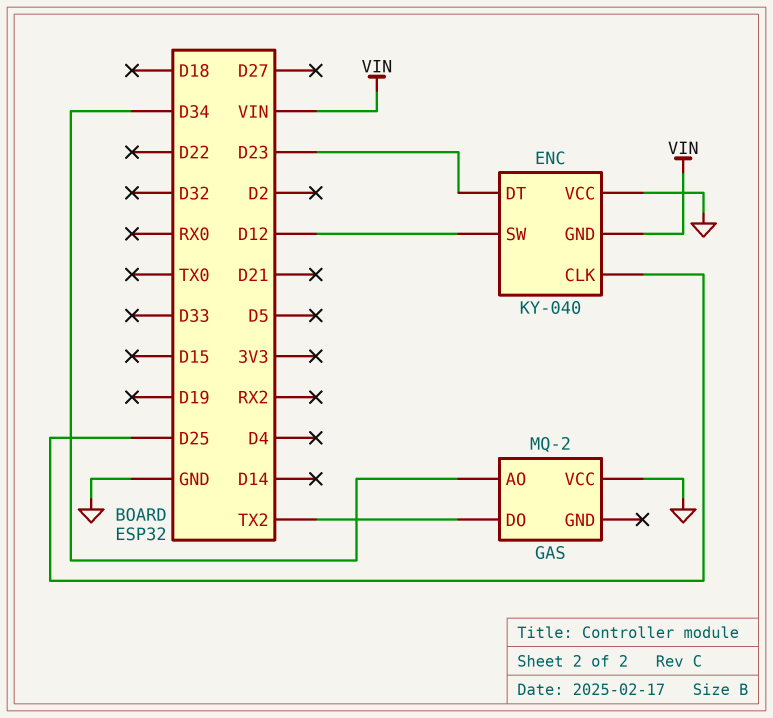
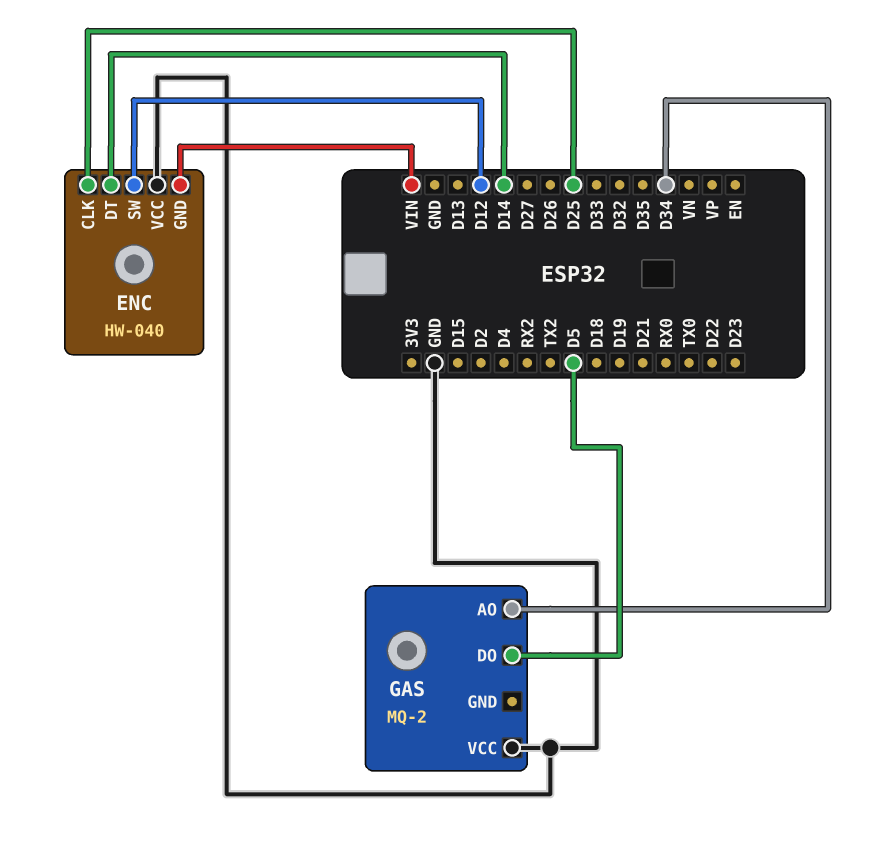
ENC: KY-040 -> HW-040
ENC pin DT: D23 -> D14
GAS pin DO: TX2 -> D5

